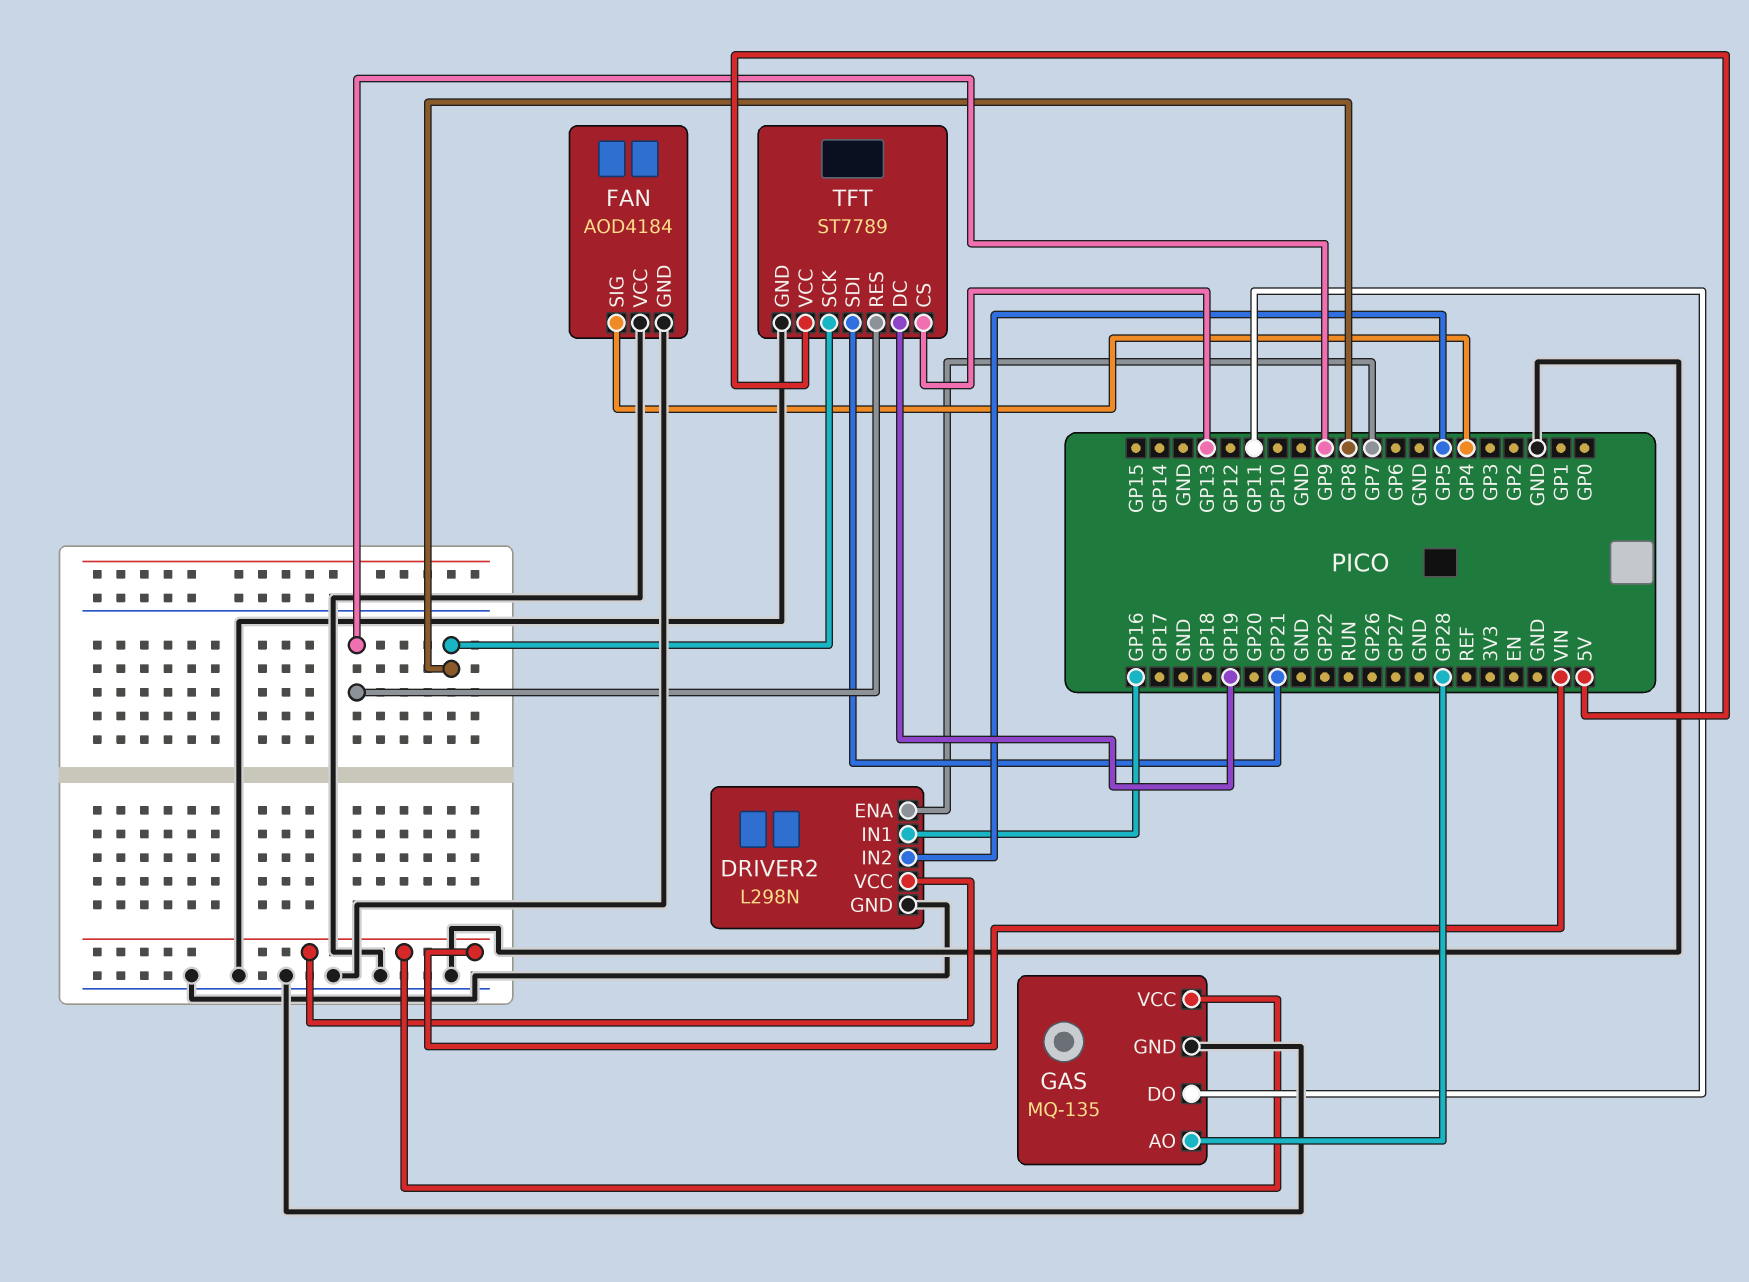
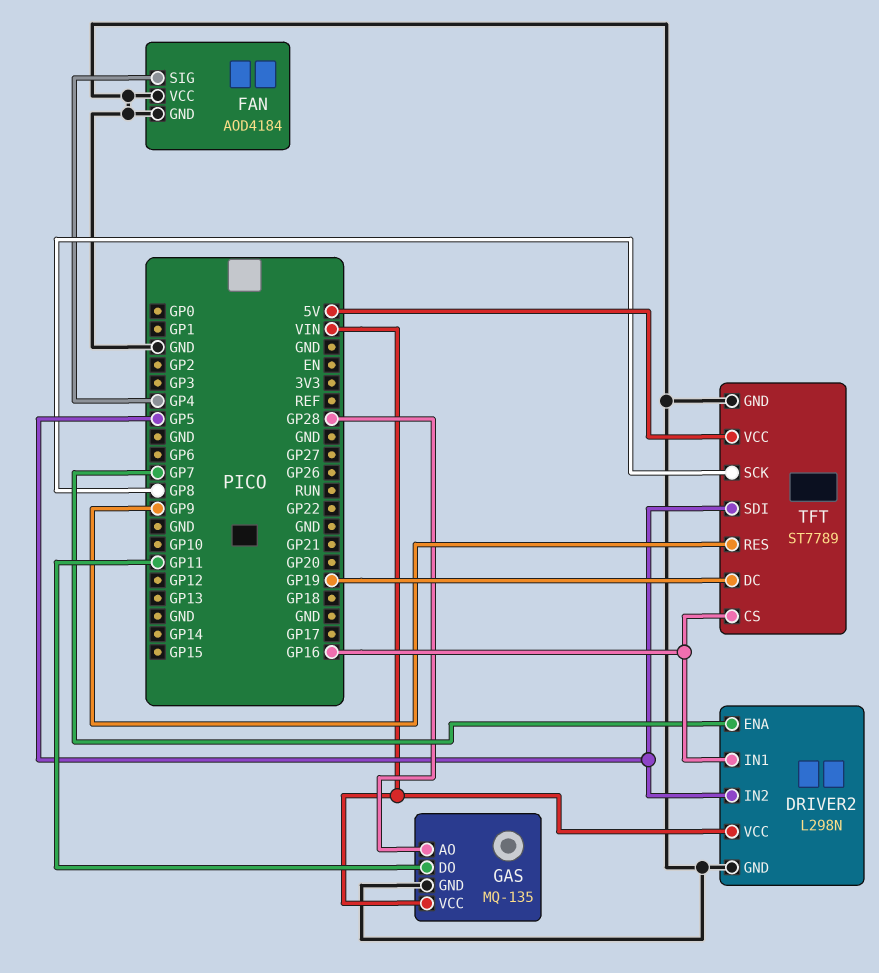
TFT pin CS: GP13 -> GP16
TFT pin SDI: GP21 -> GP5

